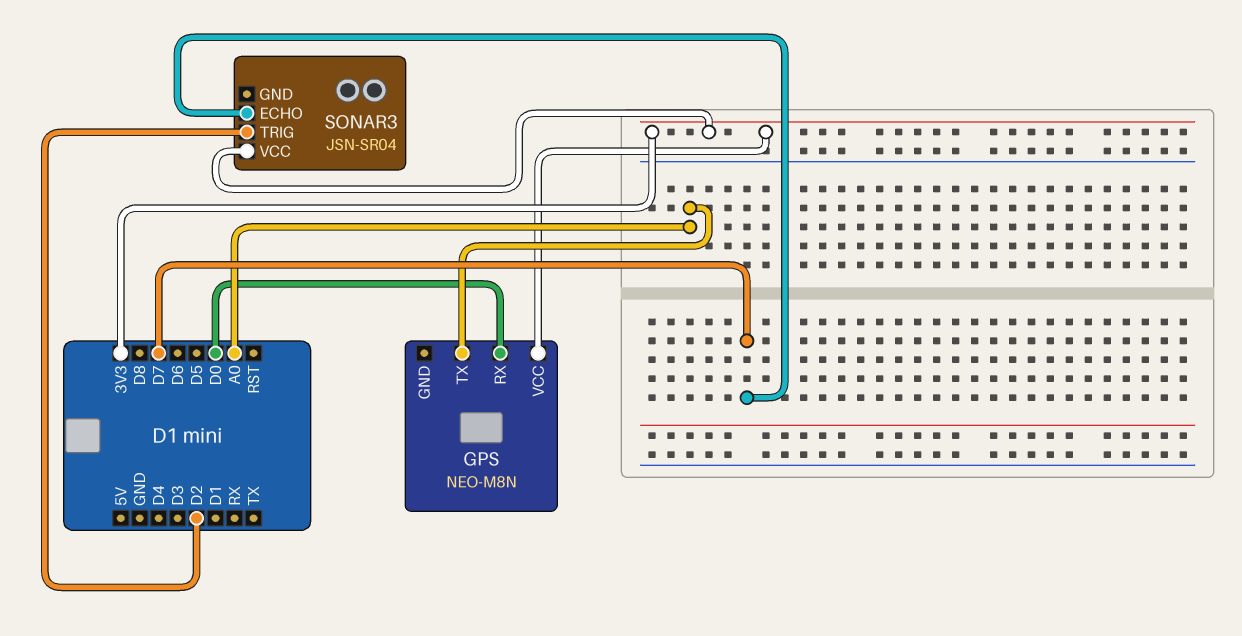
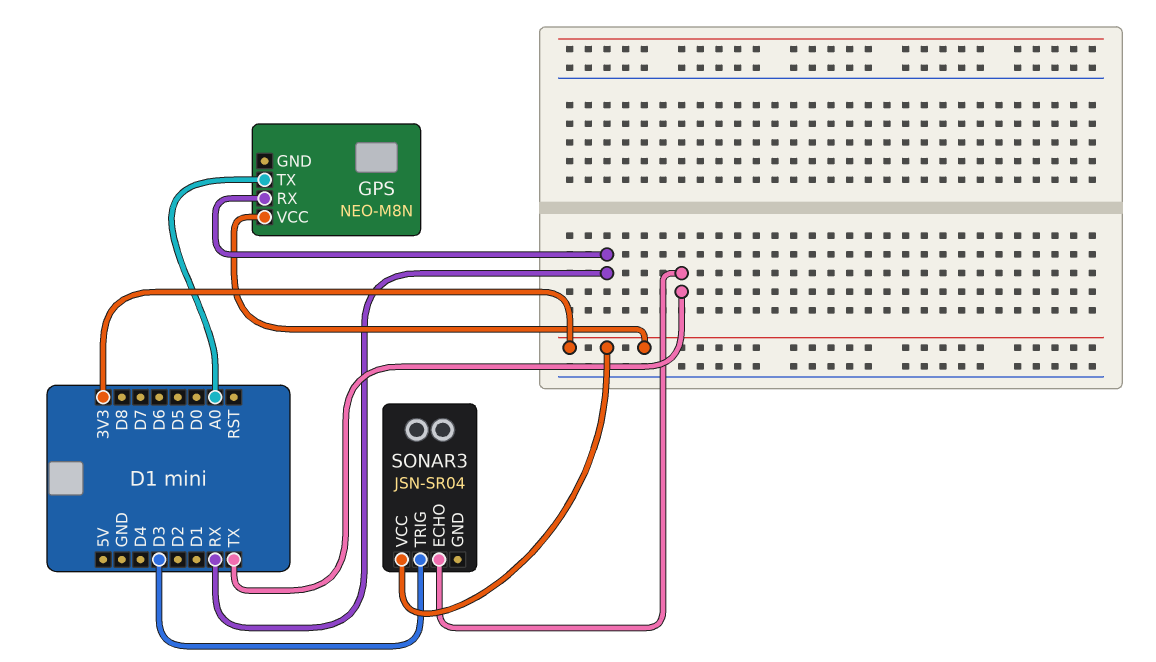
GPS pin RX: D0 -> RX
SONAR3 pin ECHO: D7 -> TX
SONAR3 pin TRIG: D2 -> D3

